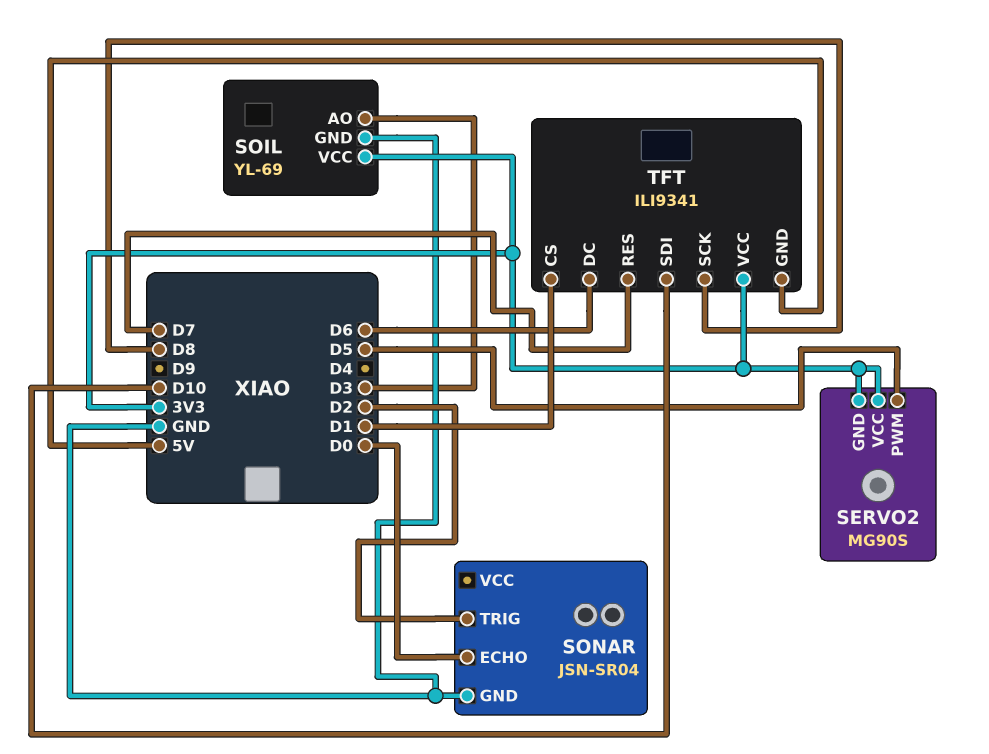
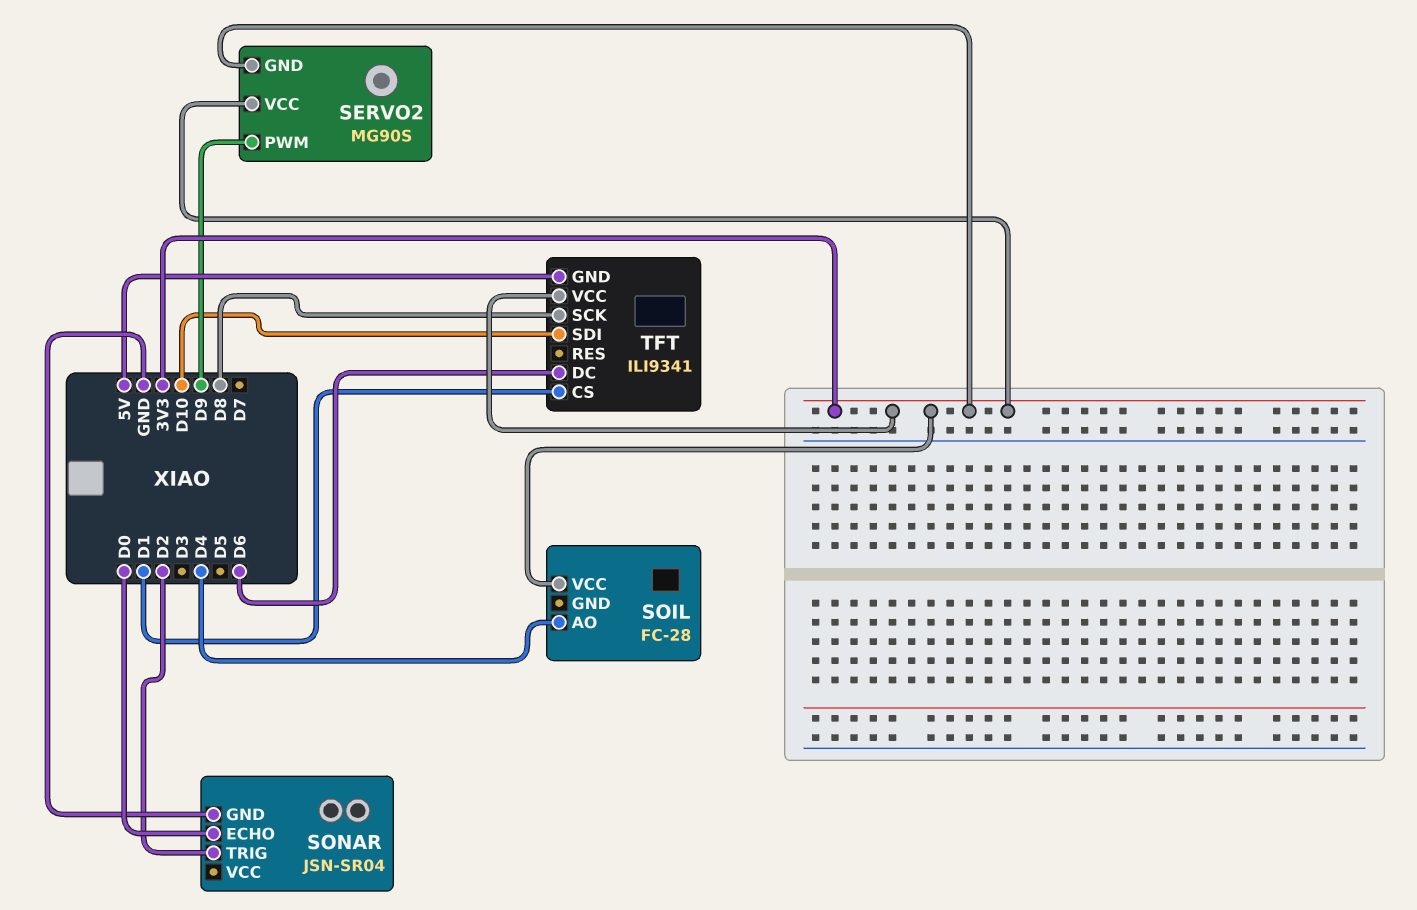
SERVO2 pin PWM: D5 -> D9
SOIL: YL-69 -> FC-28
SOIL pin AO: D3 -> D4
SOIL pin GND: GND -> none
TFT pin RES: D7 -> none

